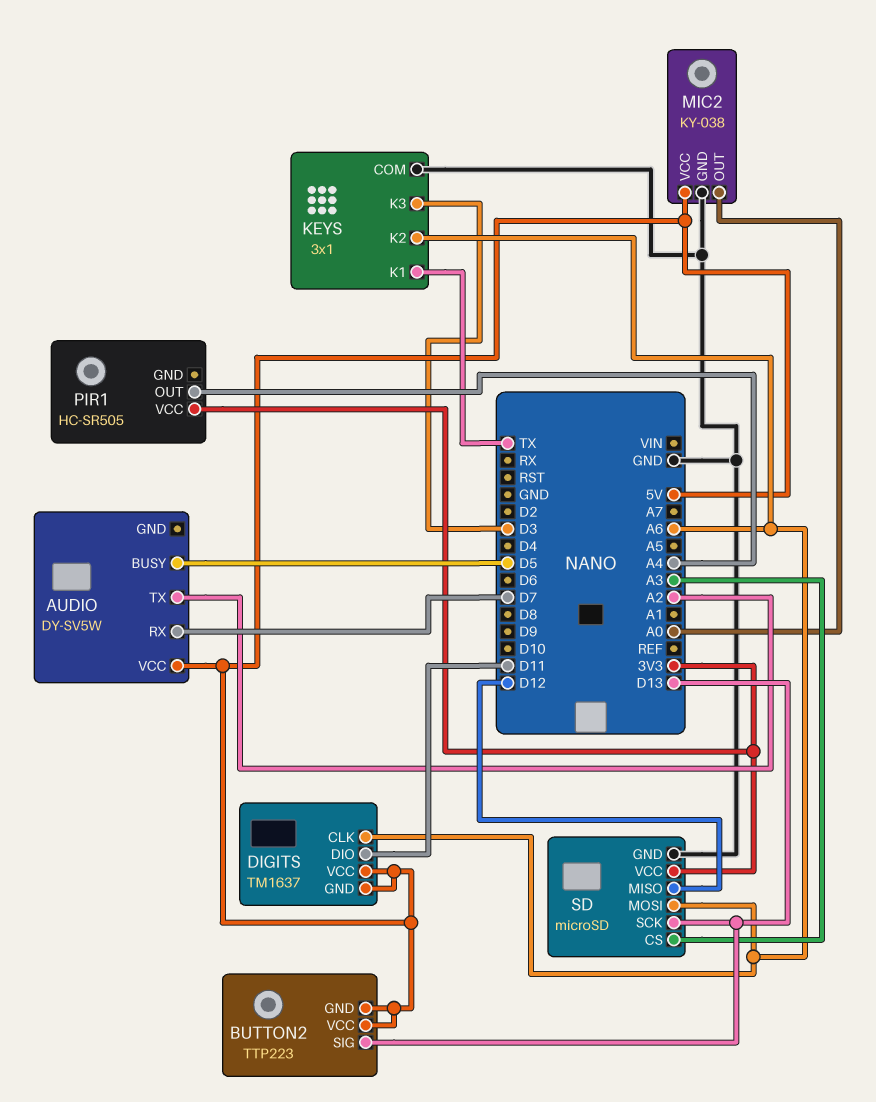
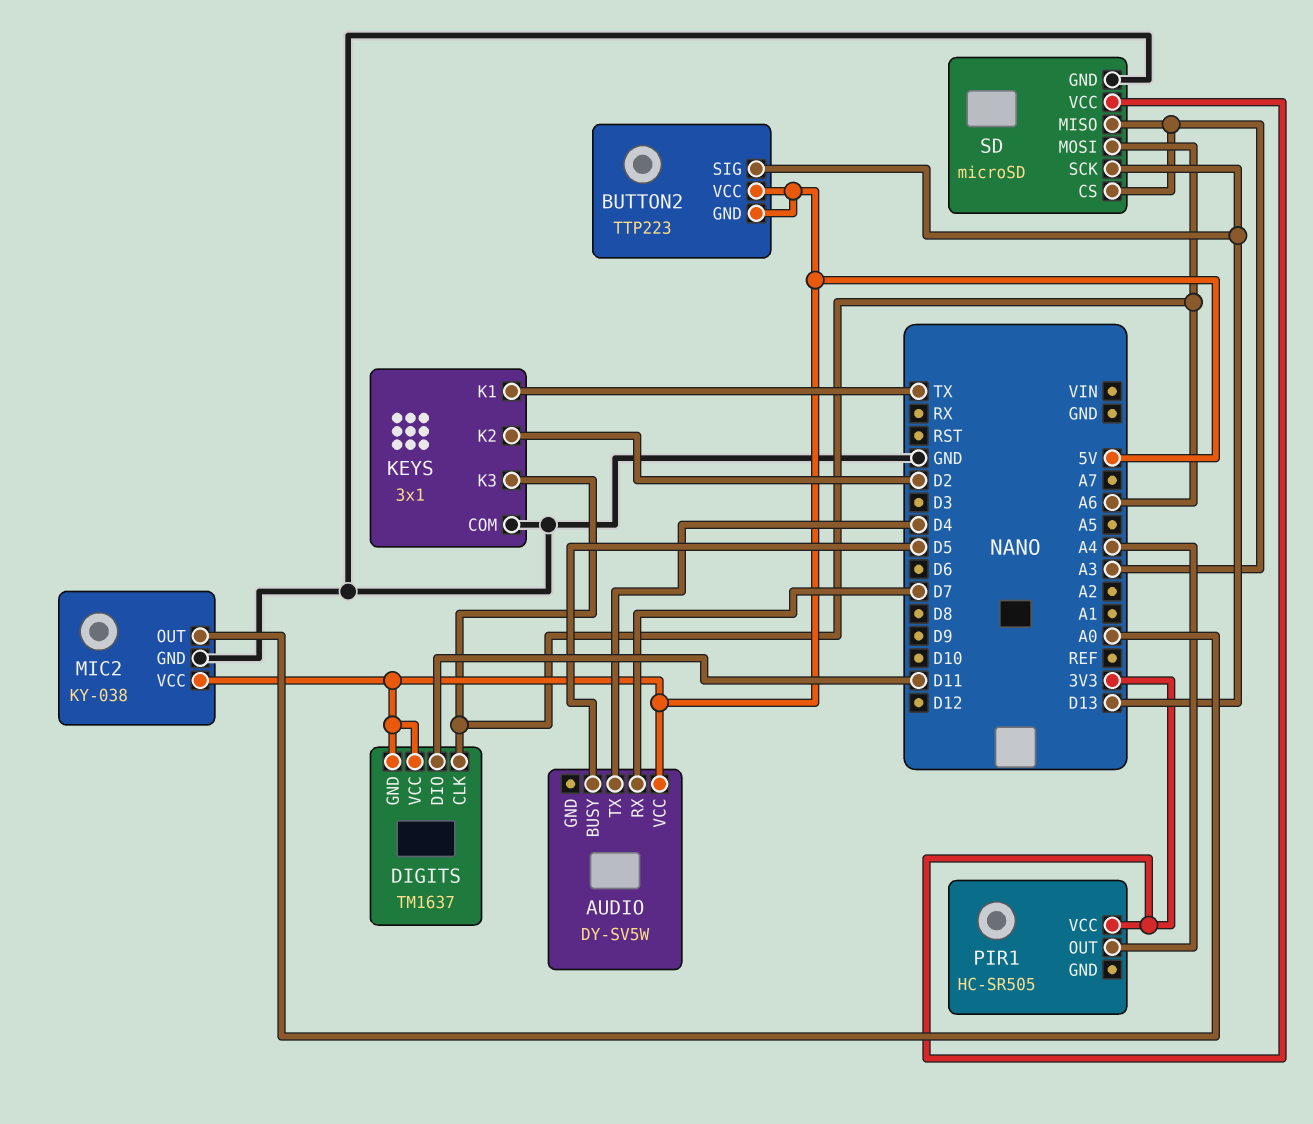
AUDIO pin TX: A2 -> D4
KEYS pin K2: A6 -> D2
KEYS pin K3: D3 -> A6
SD pin MISO: D12 -> A3

